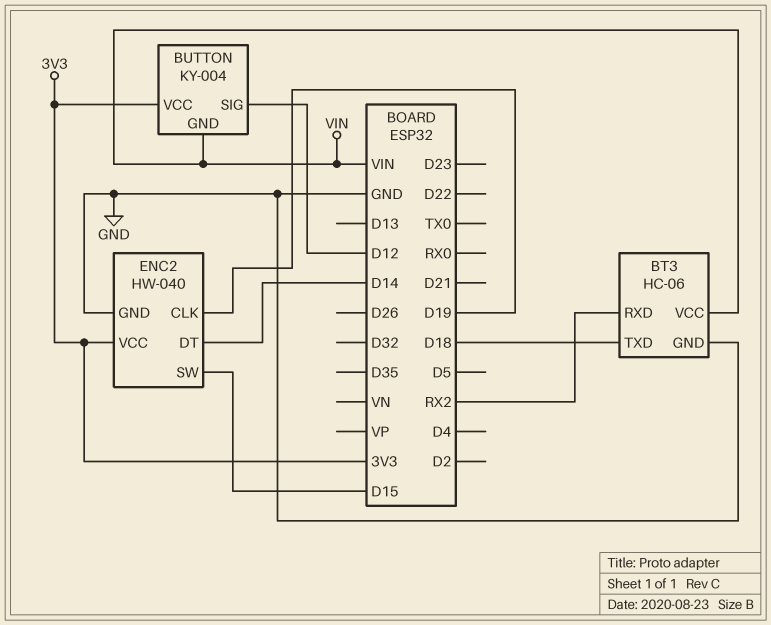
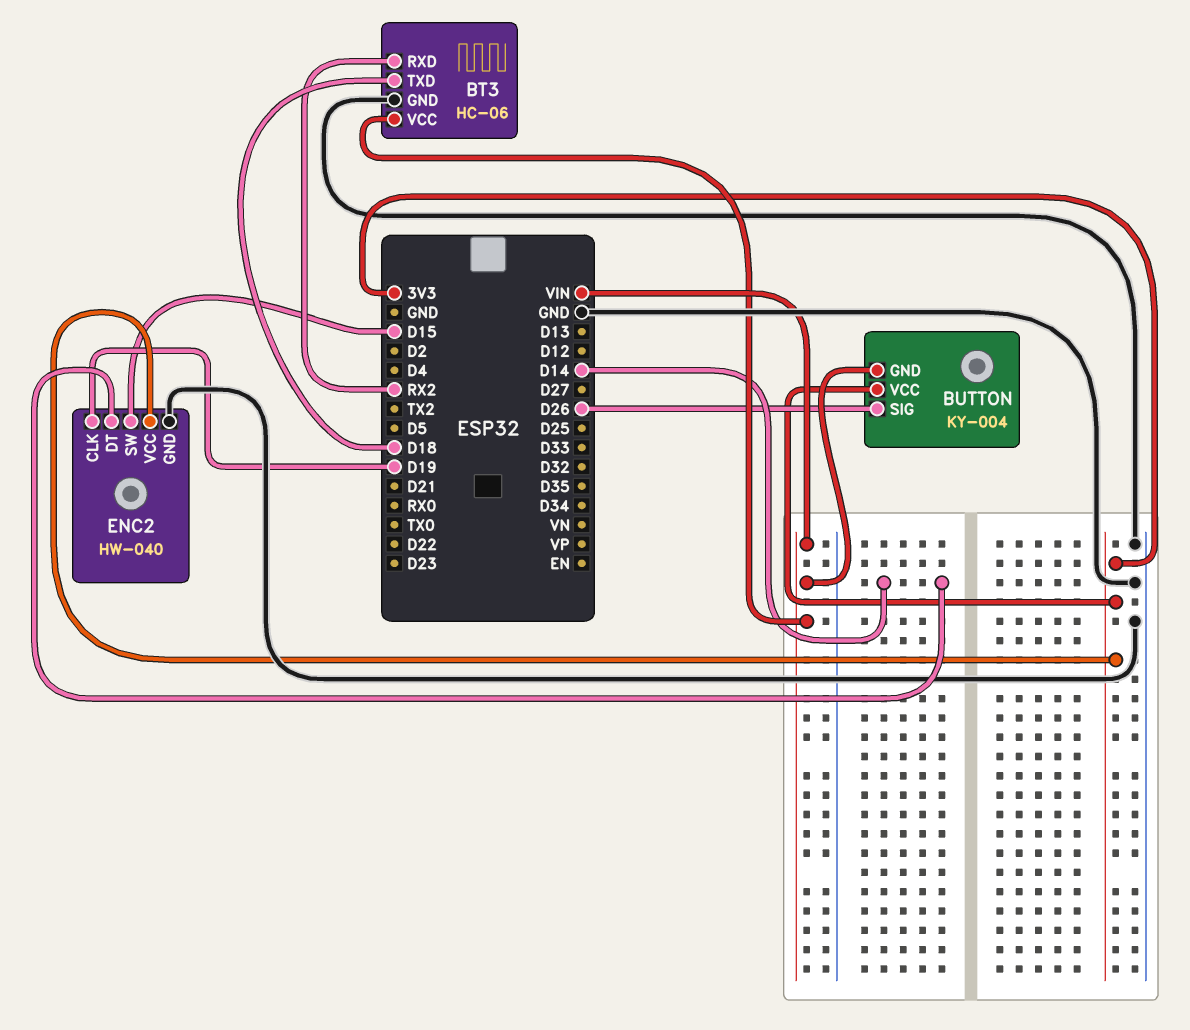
BUTTON pin SIG: D12 -> D26

